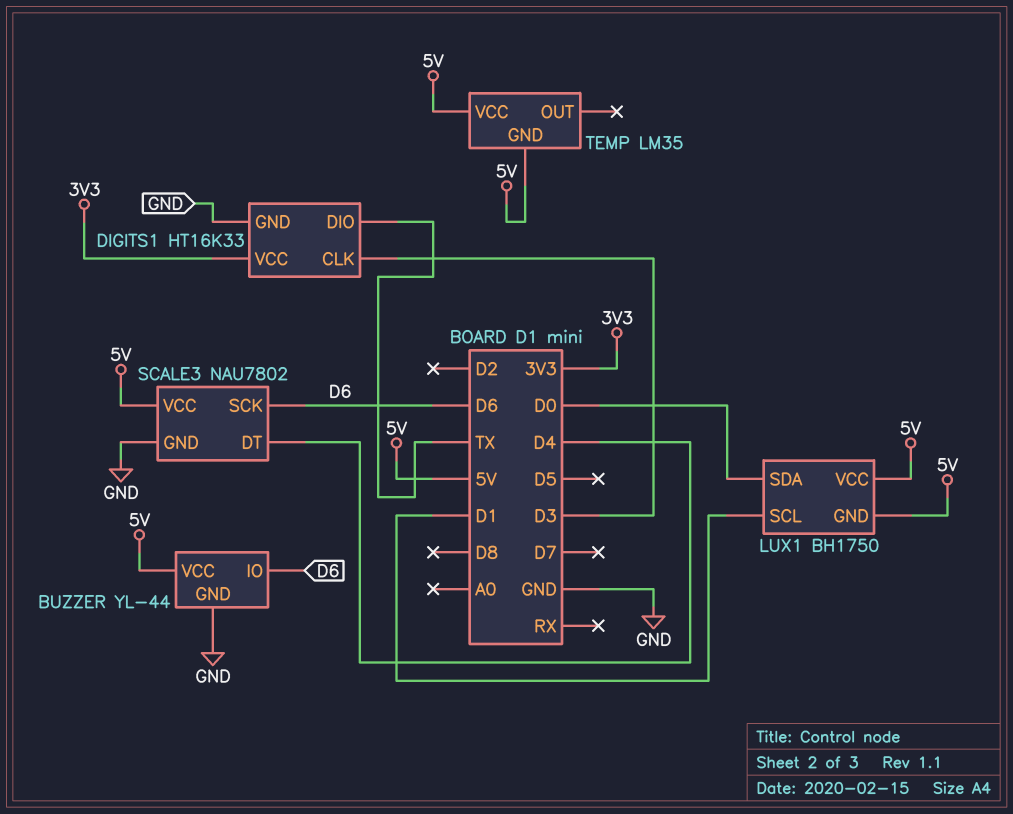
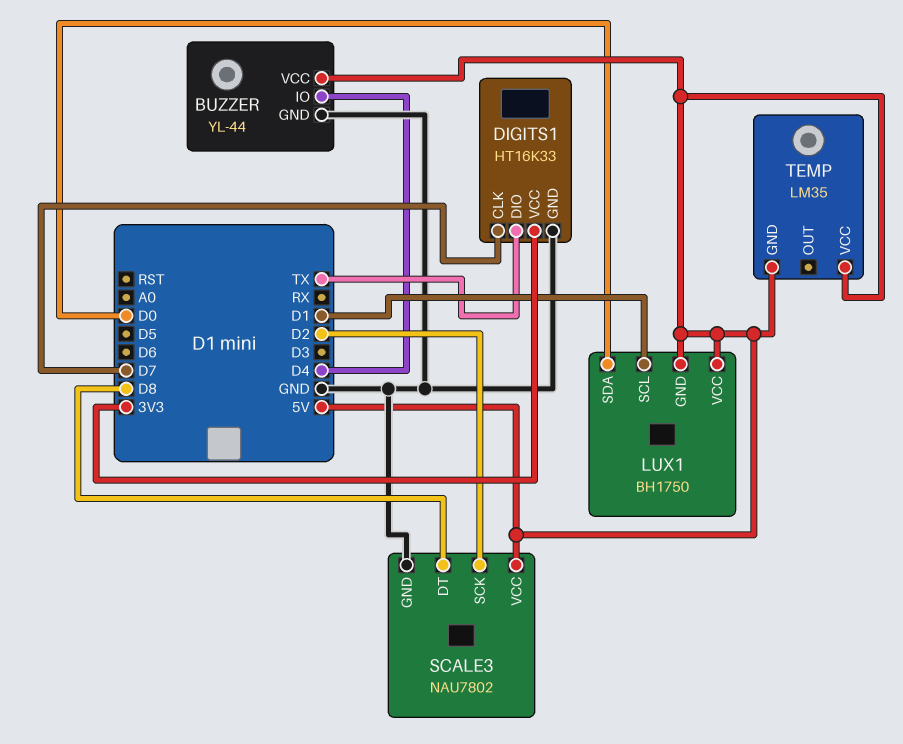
BUZZER pin IO: D6 -> D4
DIGITS1 pin CLK: D3 -> D7
SCALE3 pin DT: D4 -> D8
SCALE3 pin SCK: D6 -> D2

